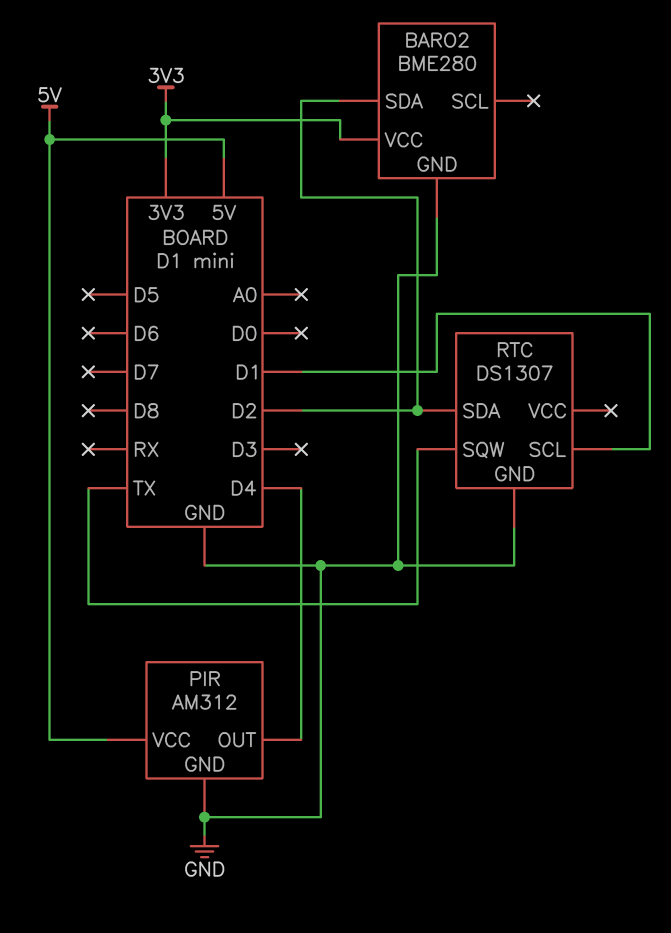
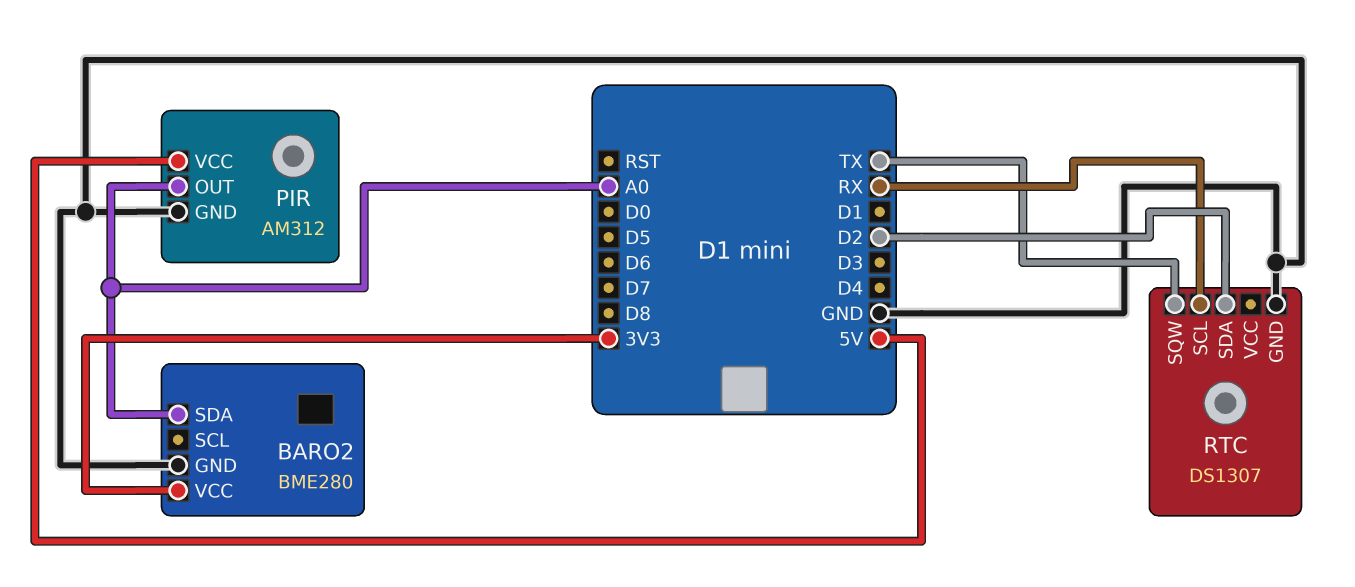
BARO2 pin SDA: D2 -> A0
PIR pin OUT: D4 -> A0
RTC pin SCL: D1 -> RX

